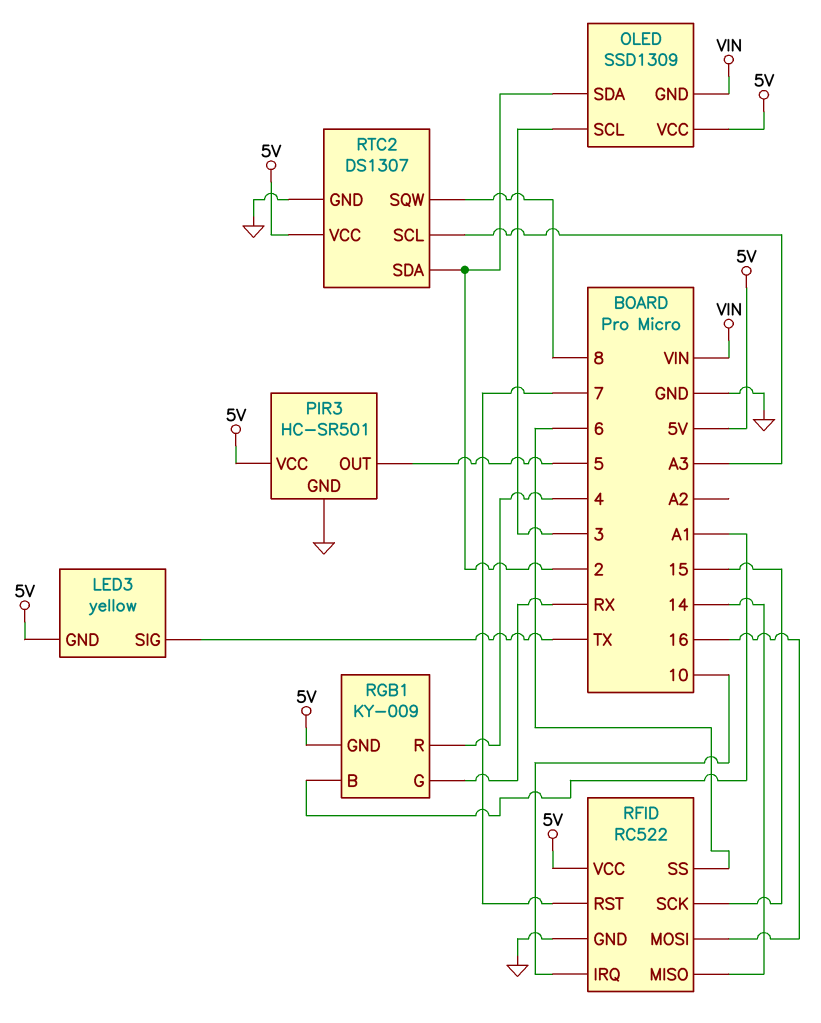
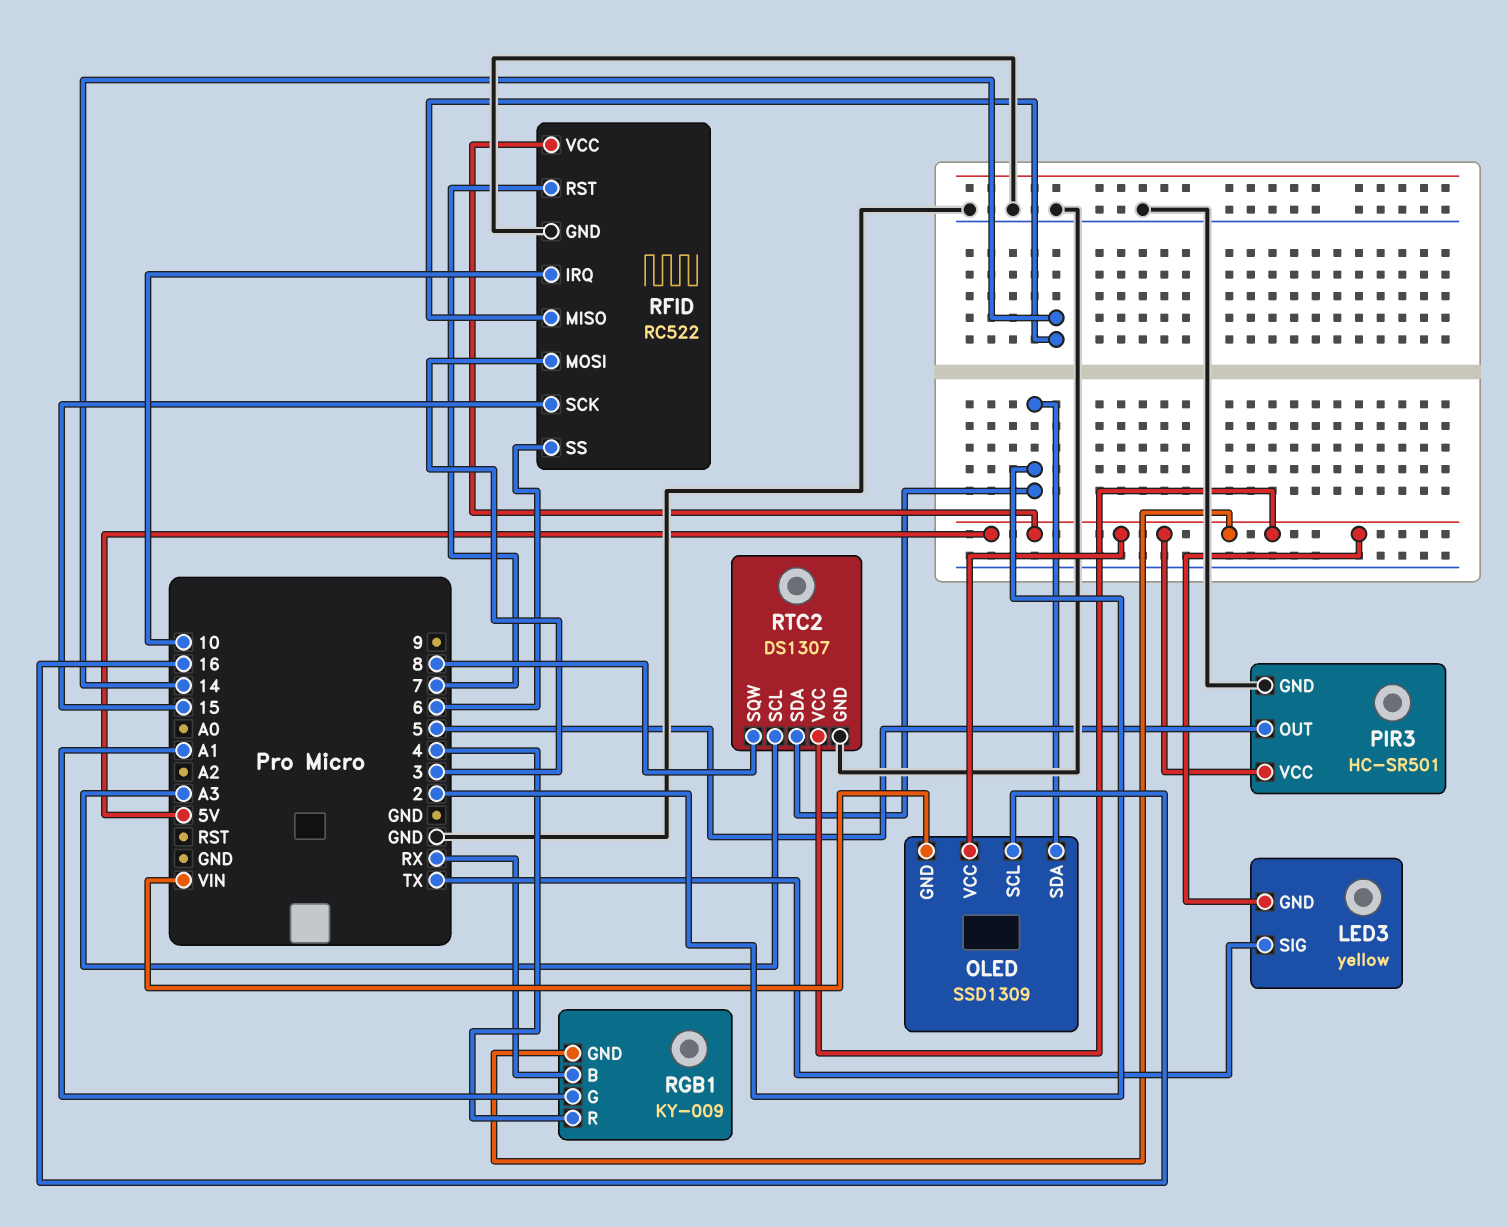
OLED pin SCL: 3 -> 16
RFID pin MOSI: 16 -> 3
RGB1 pin B: A1 -> RX
RGB1 pin G: RX -> A1

